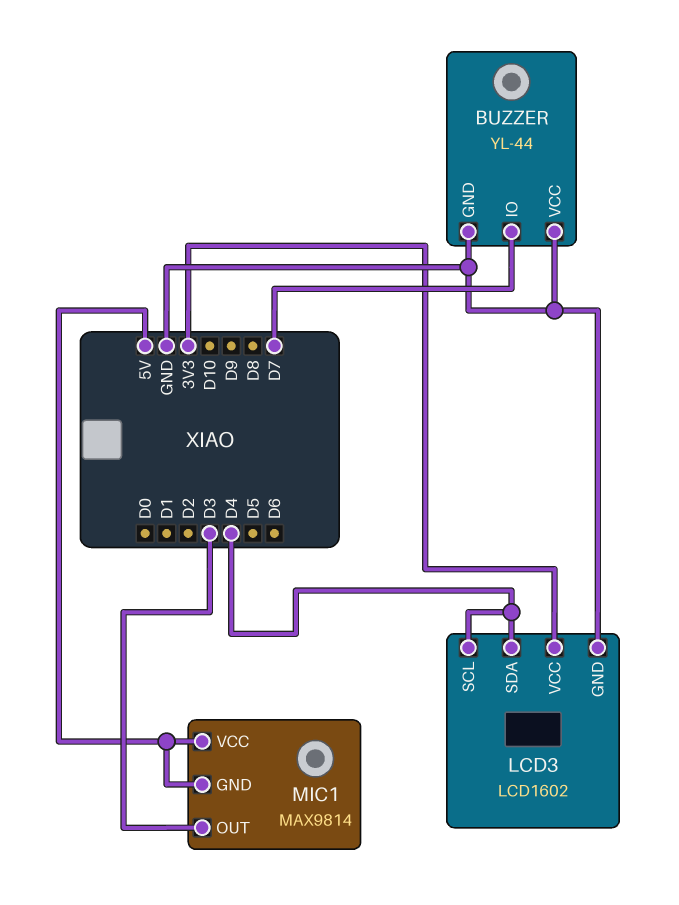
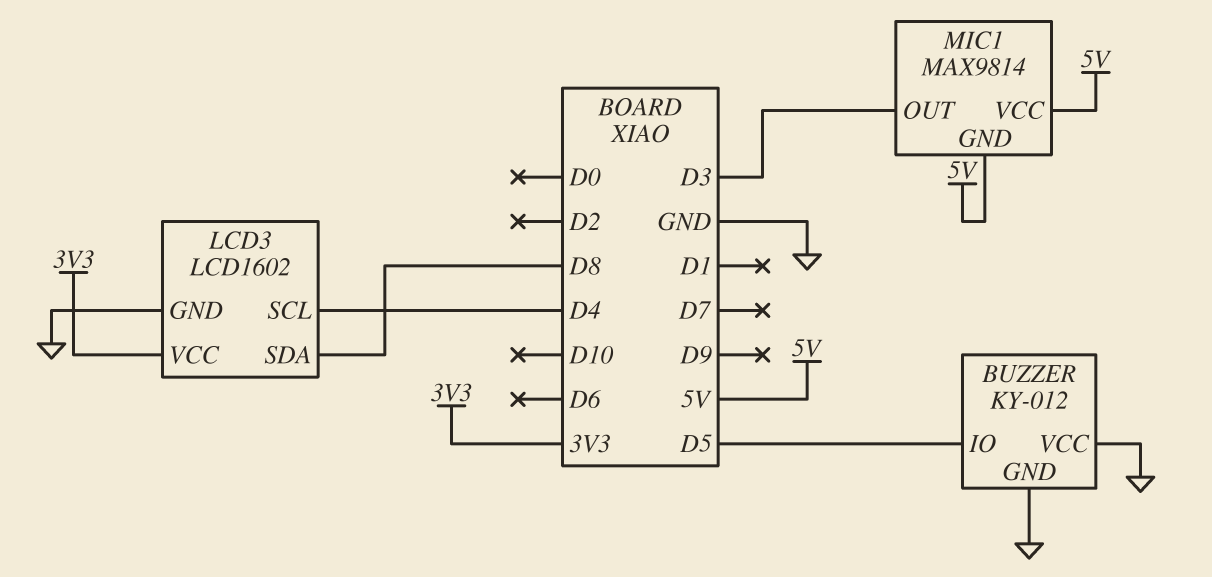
BUZZER: YL-44 -> KY-012
BUZZER pin IO: D7 -> D5
LCD3 pin SDA: D4 -> D8

